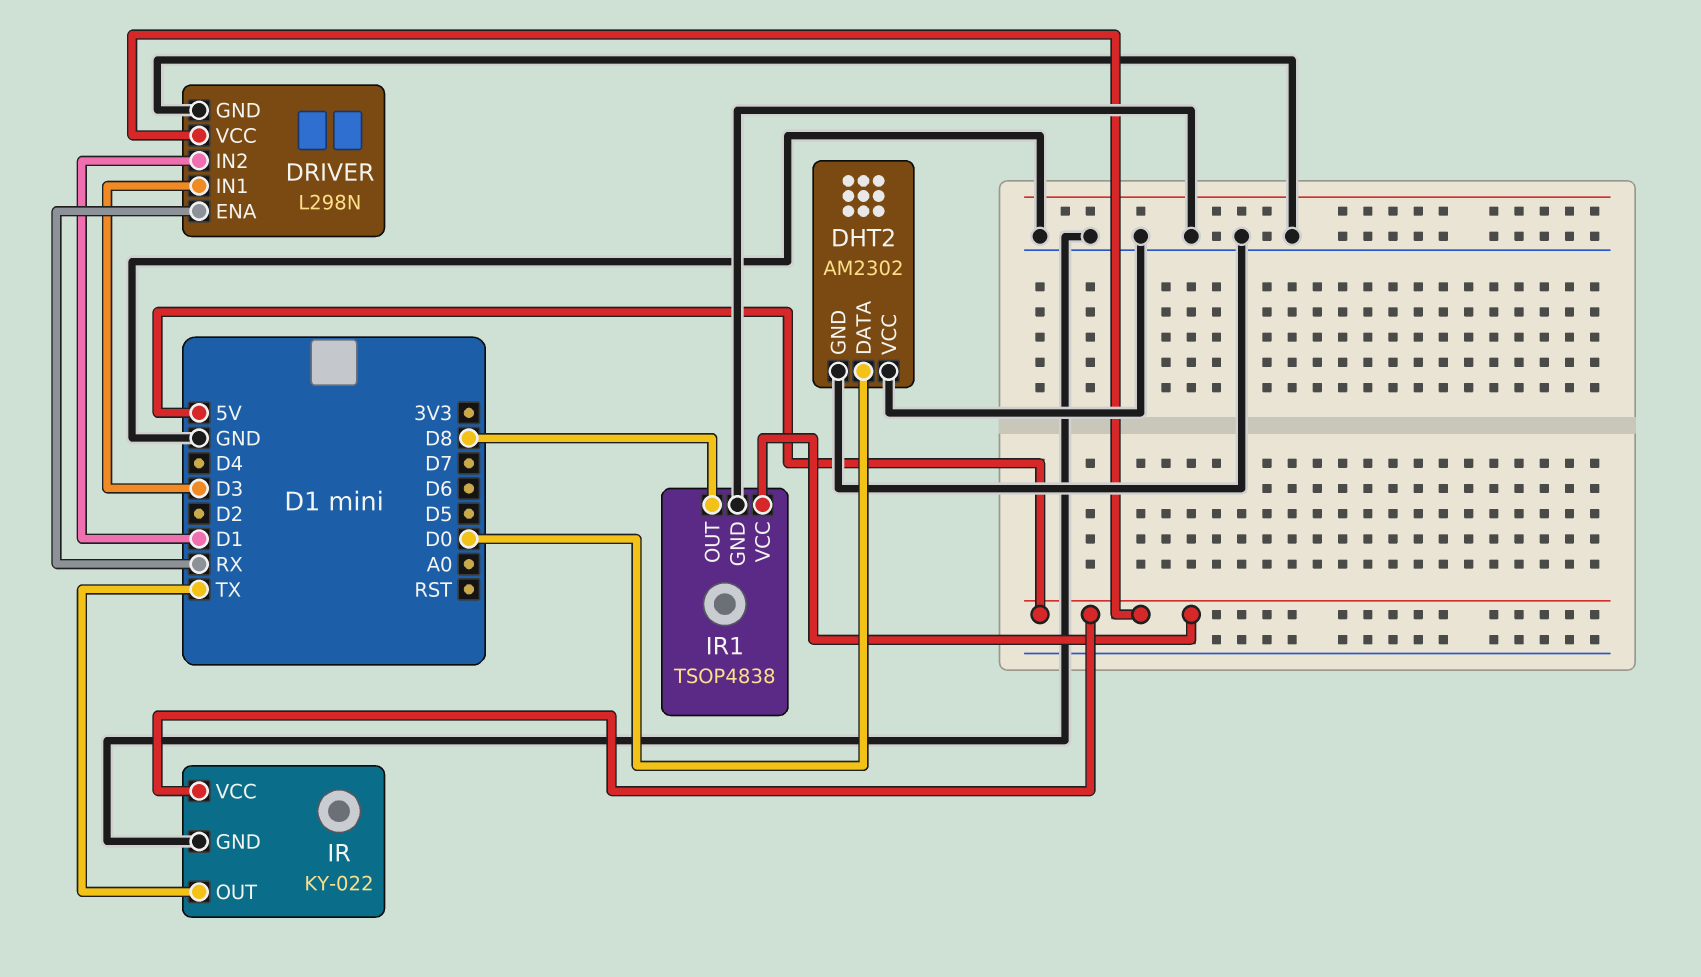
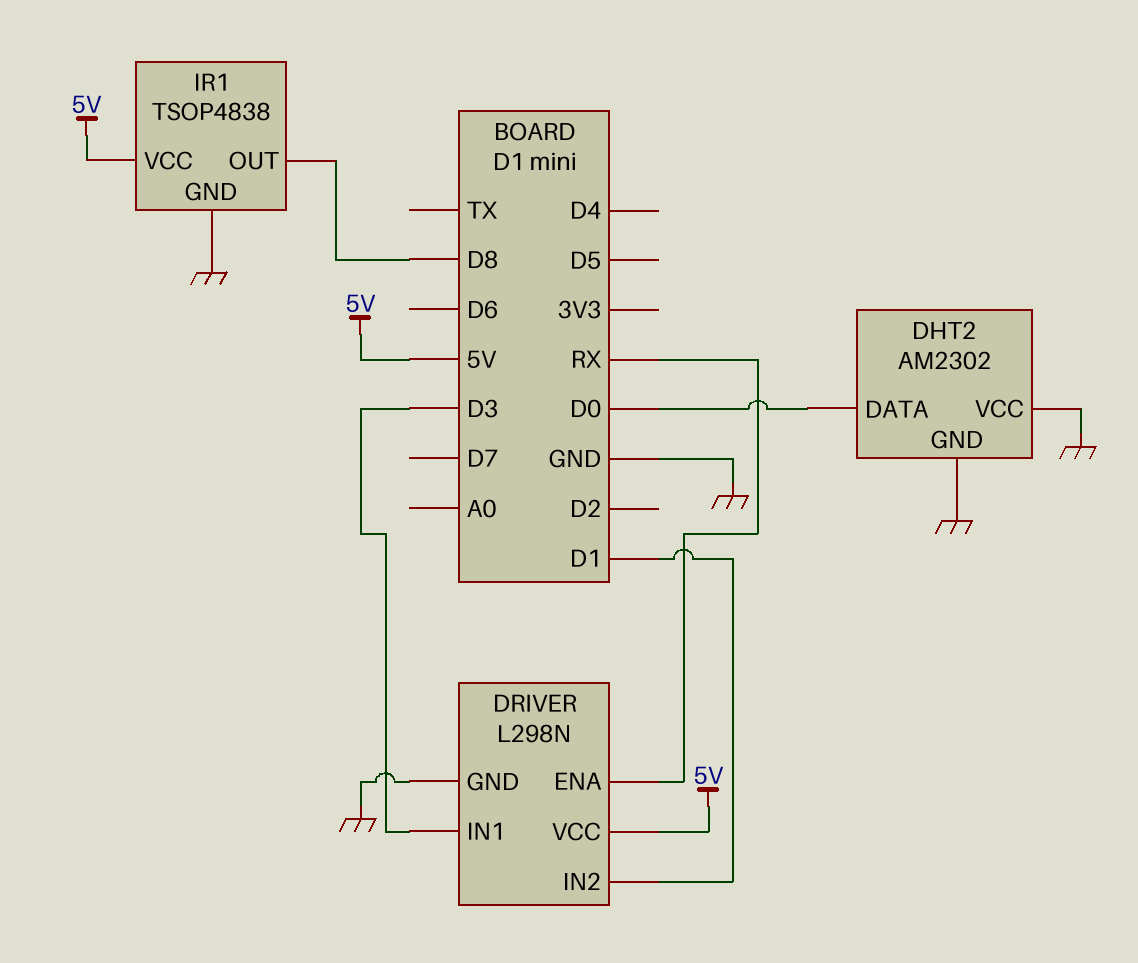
IR: KY-022 -> none
IR pin GND: GND -> none
IR pin OUT: TX -> none
IR pin VCC: 5V -> none

